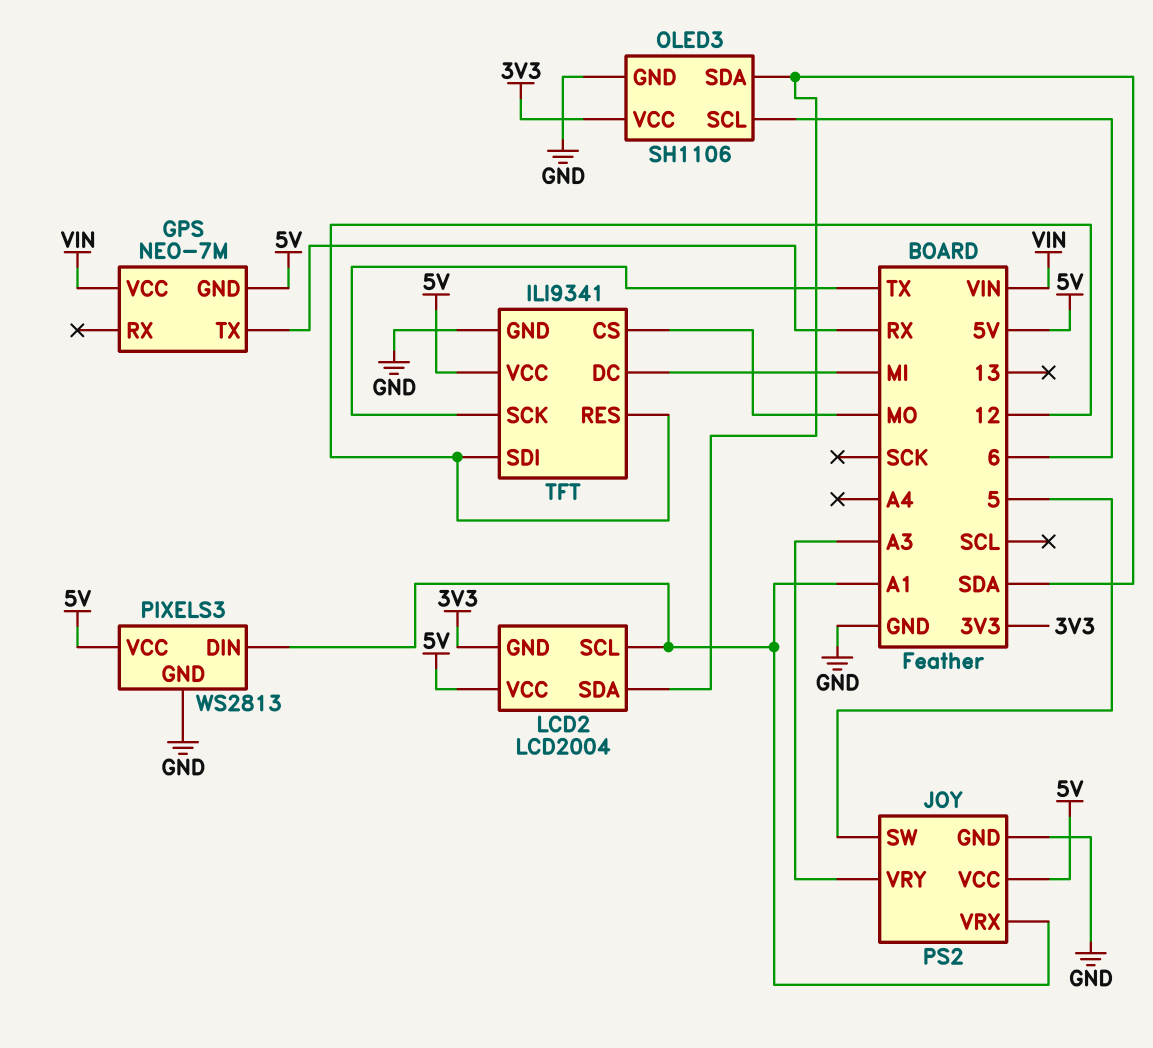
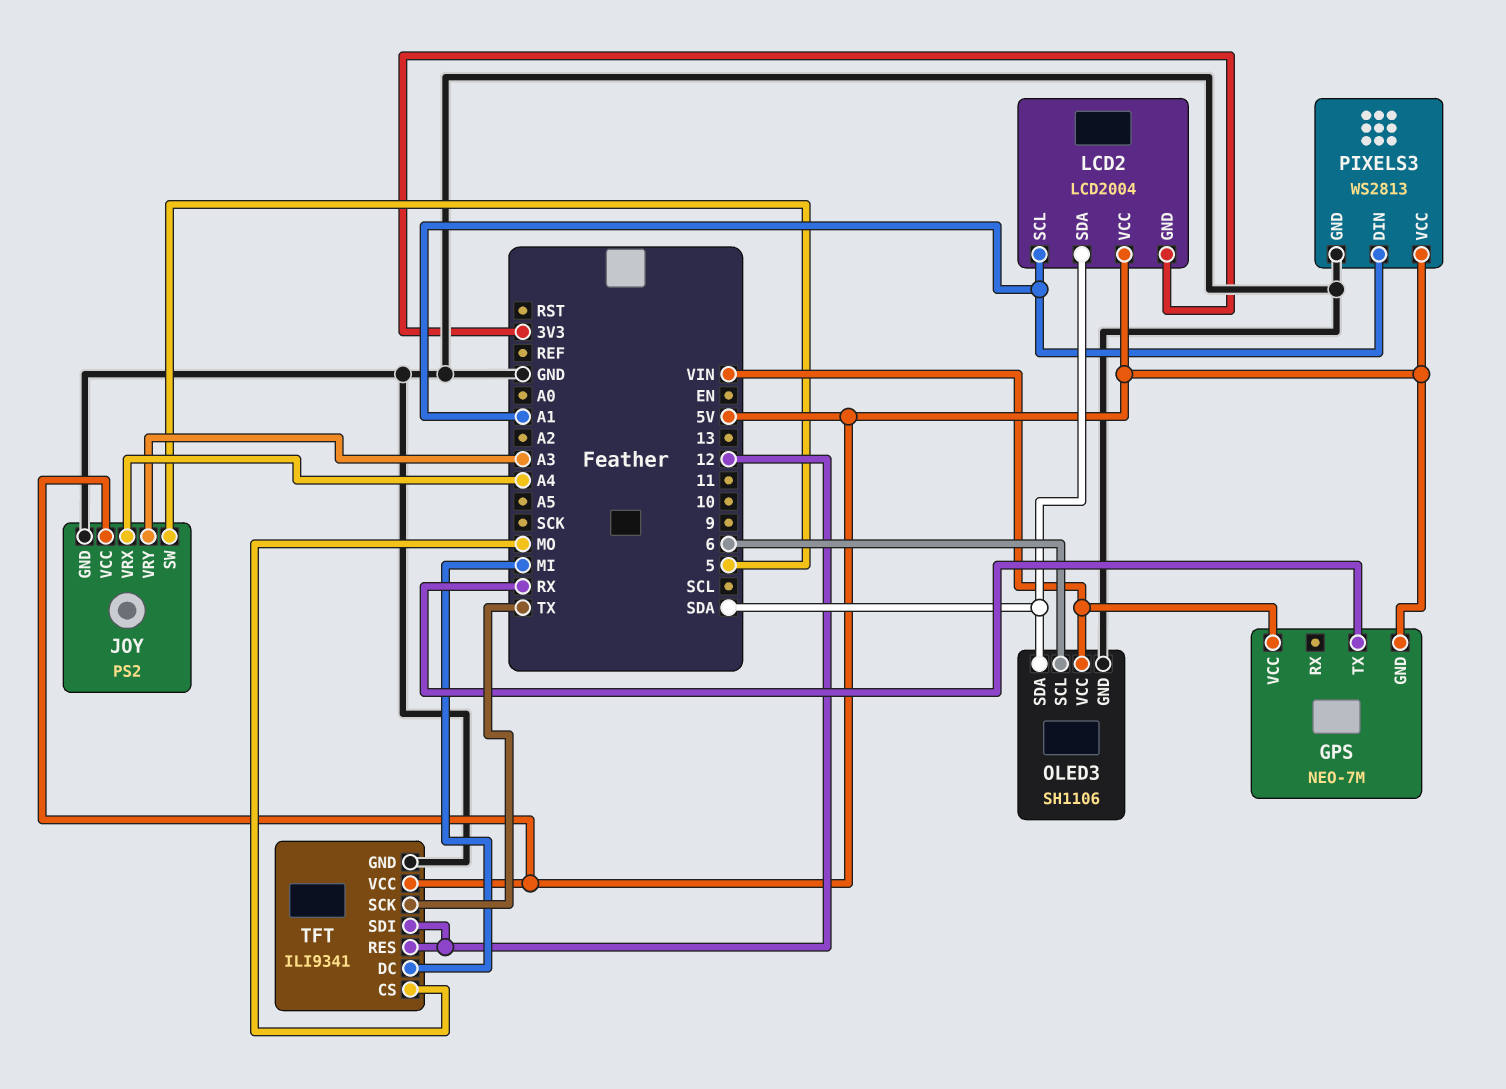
JOY pin VRX: A1 -> A4
OLED3 pin VCC: 3V3 -> VIN

